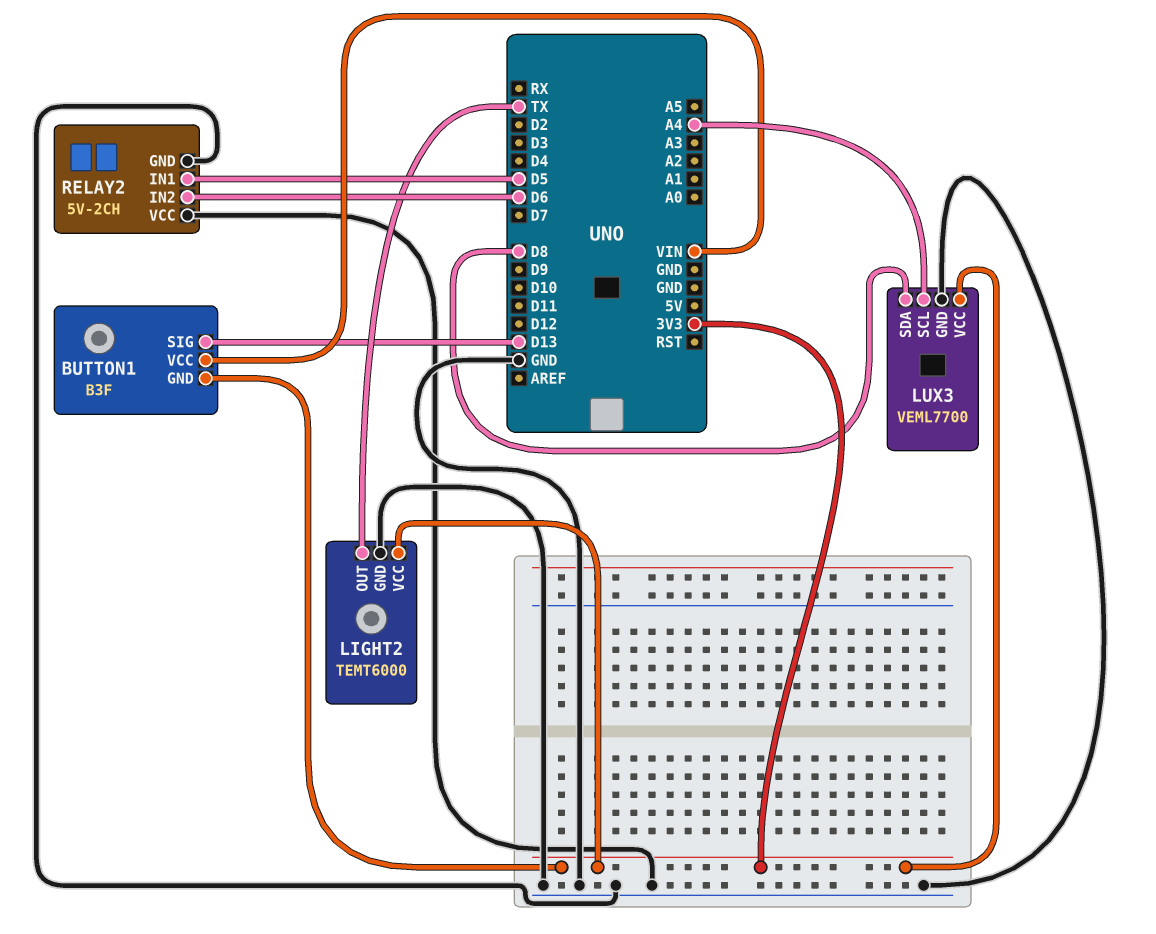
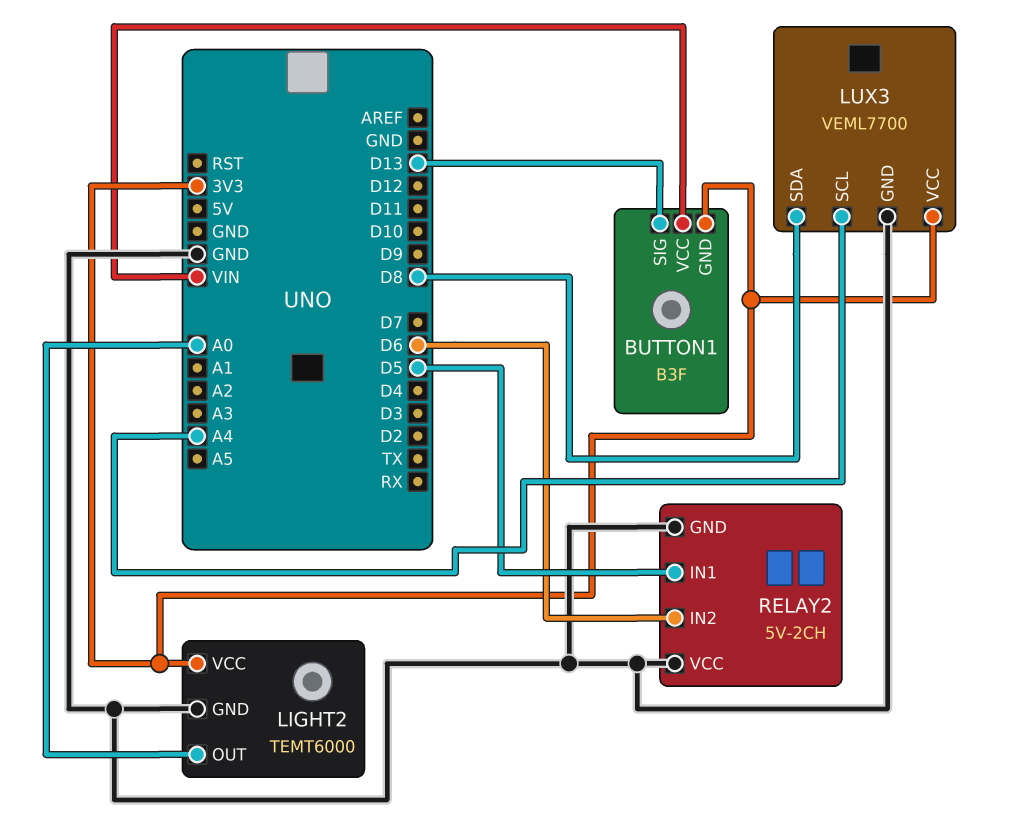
LIGHT2 pin OUT: TX -> A0

